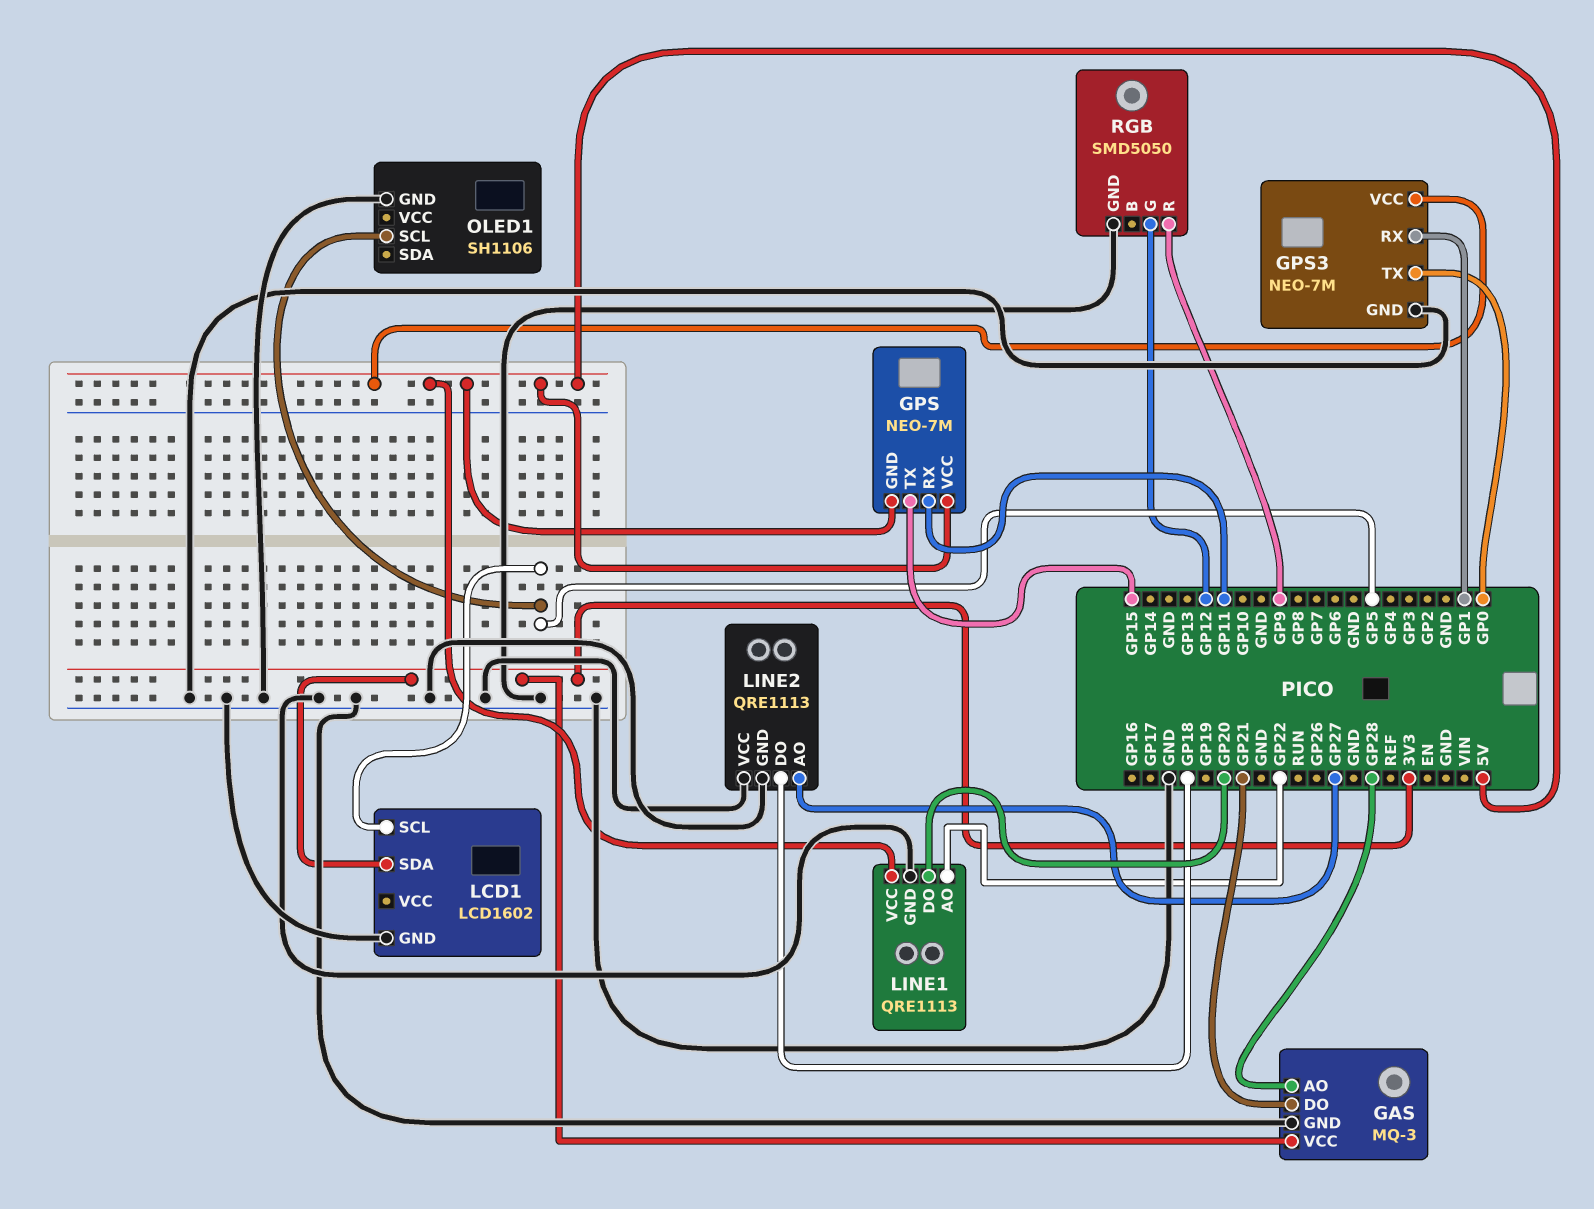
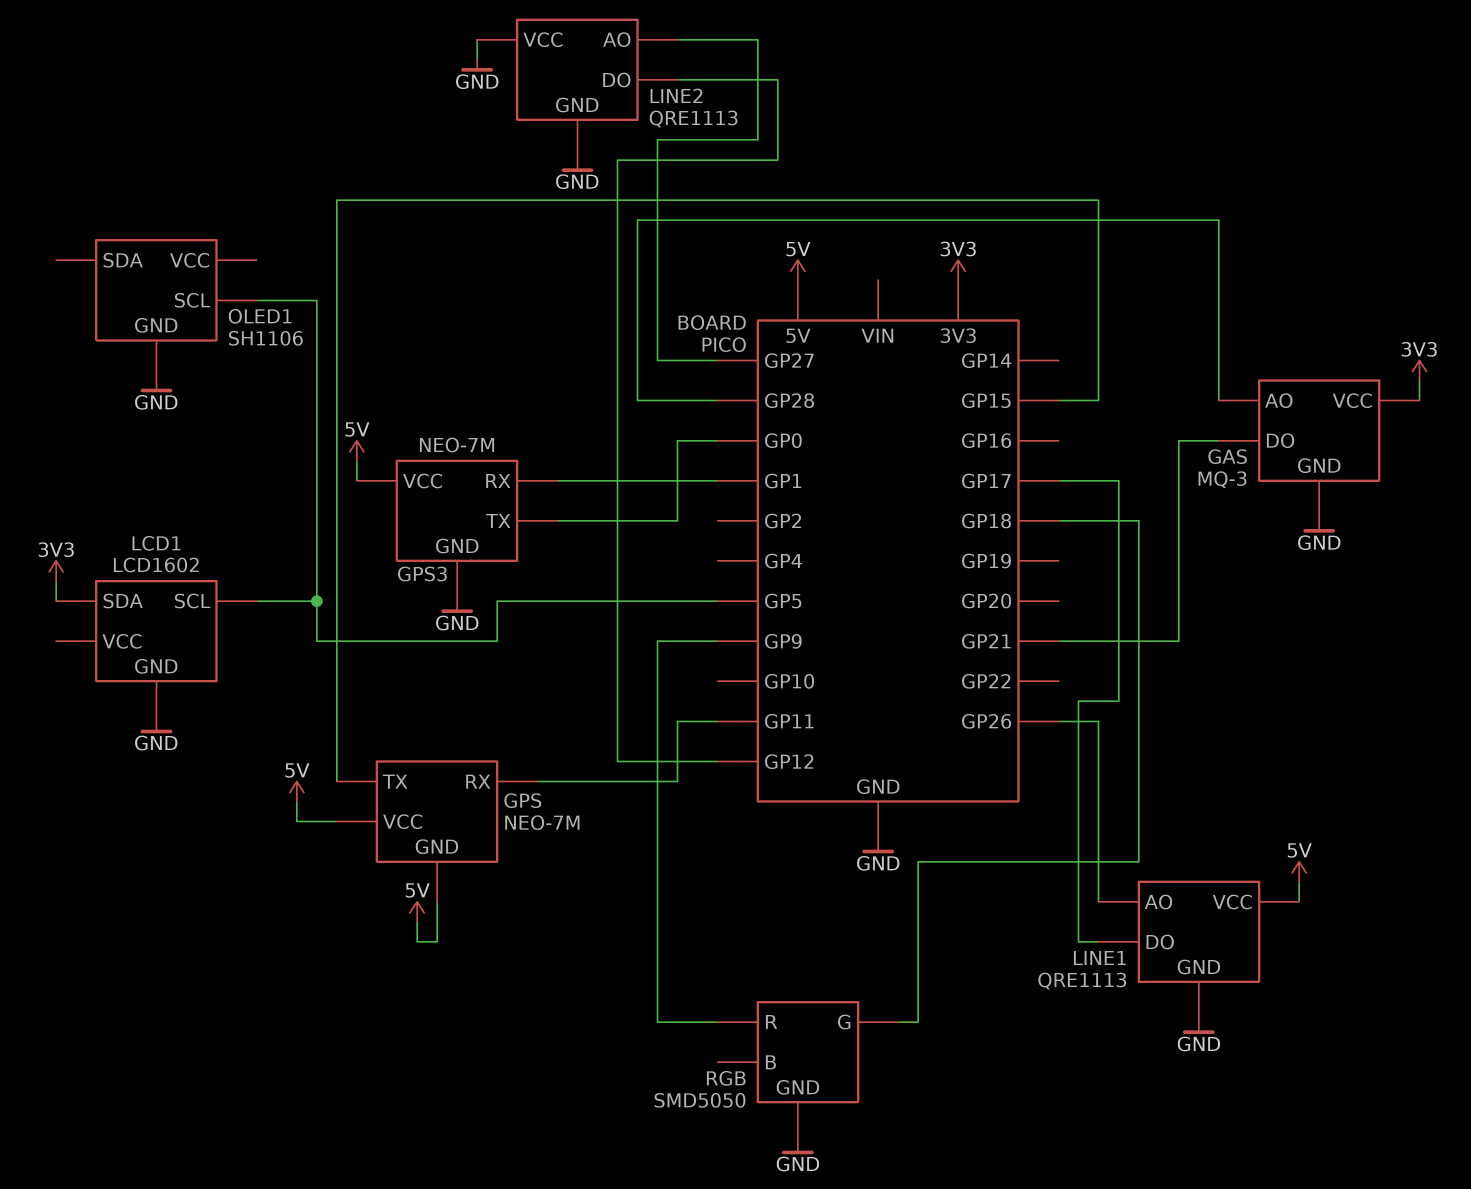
LINE1 pin AO: GP22 -> GP26
LINE1 pin DO: GP20 -> GP17
LINE2 pin DO: GP18 -> GP12
RGB pin G: GP12 -> GP18

